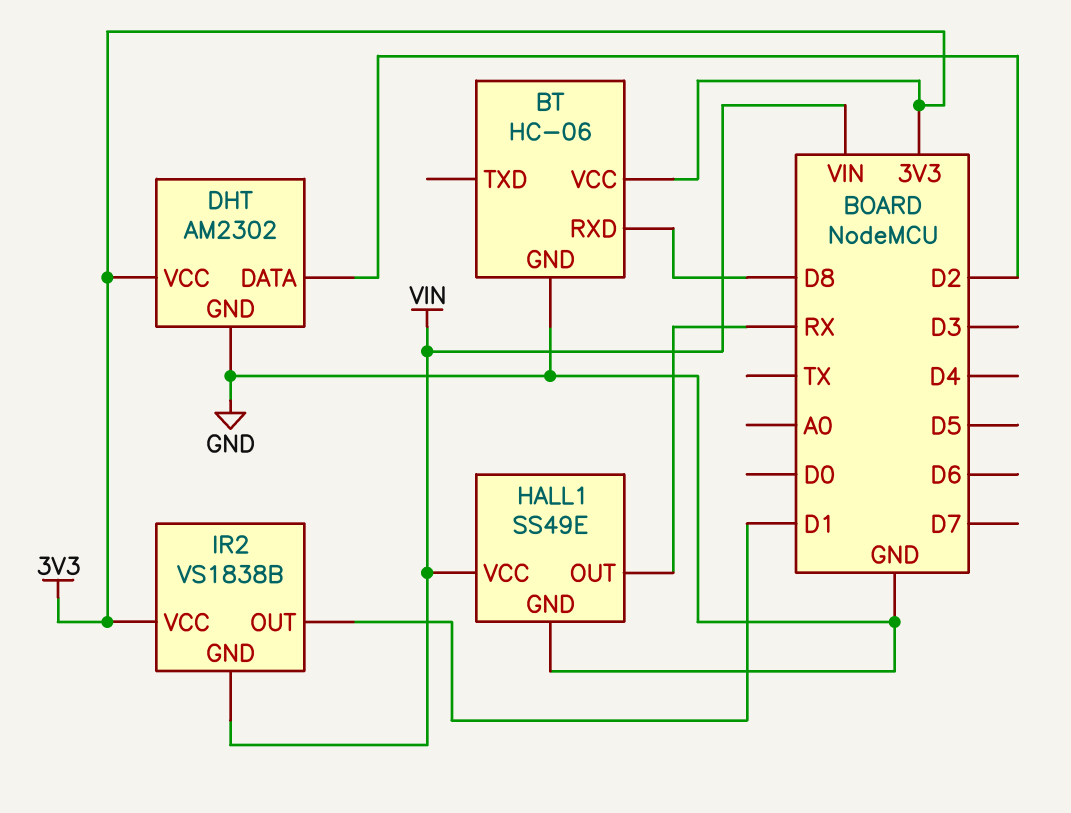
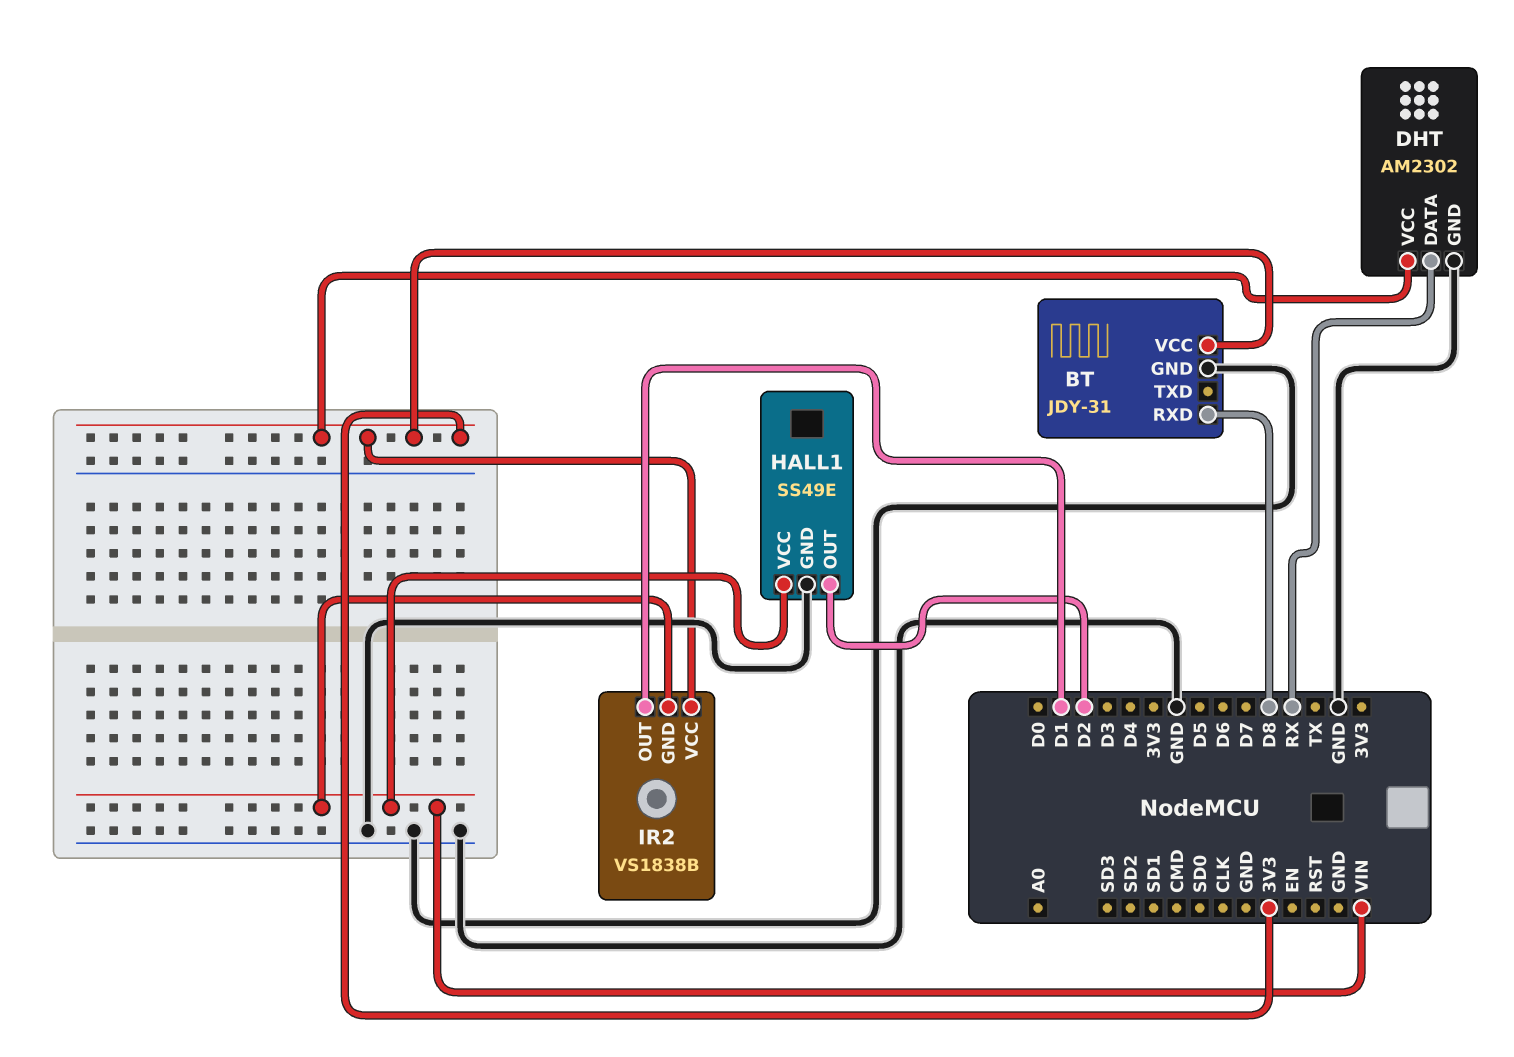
BT: HC-06 -> JDY-31
DHT pin DATA: D2 -> RX
HALL1 pin OUT: RX -> D2

